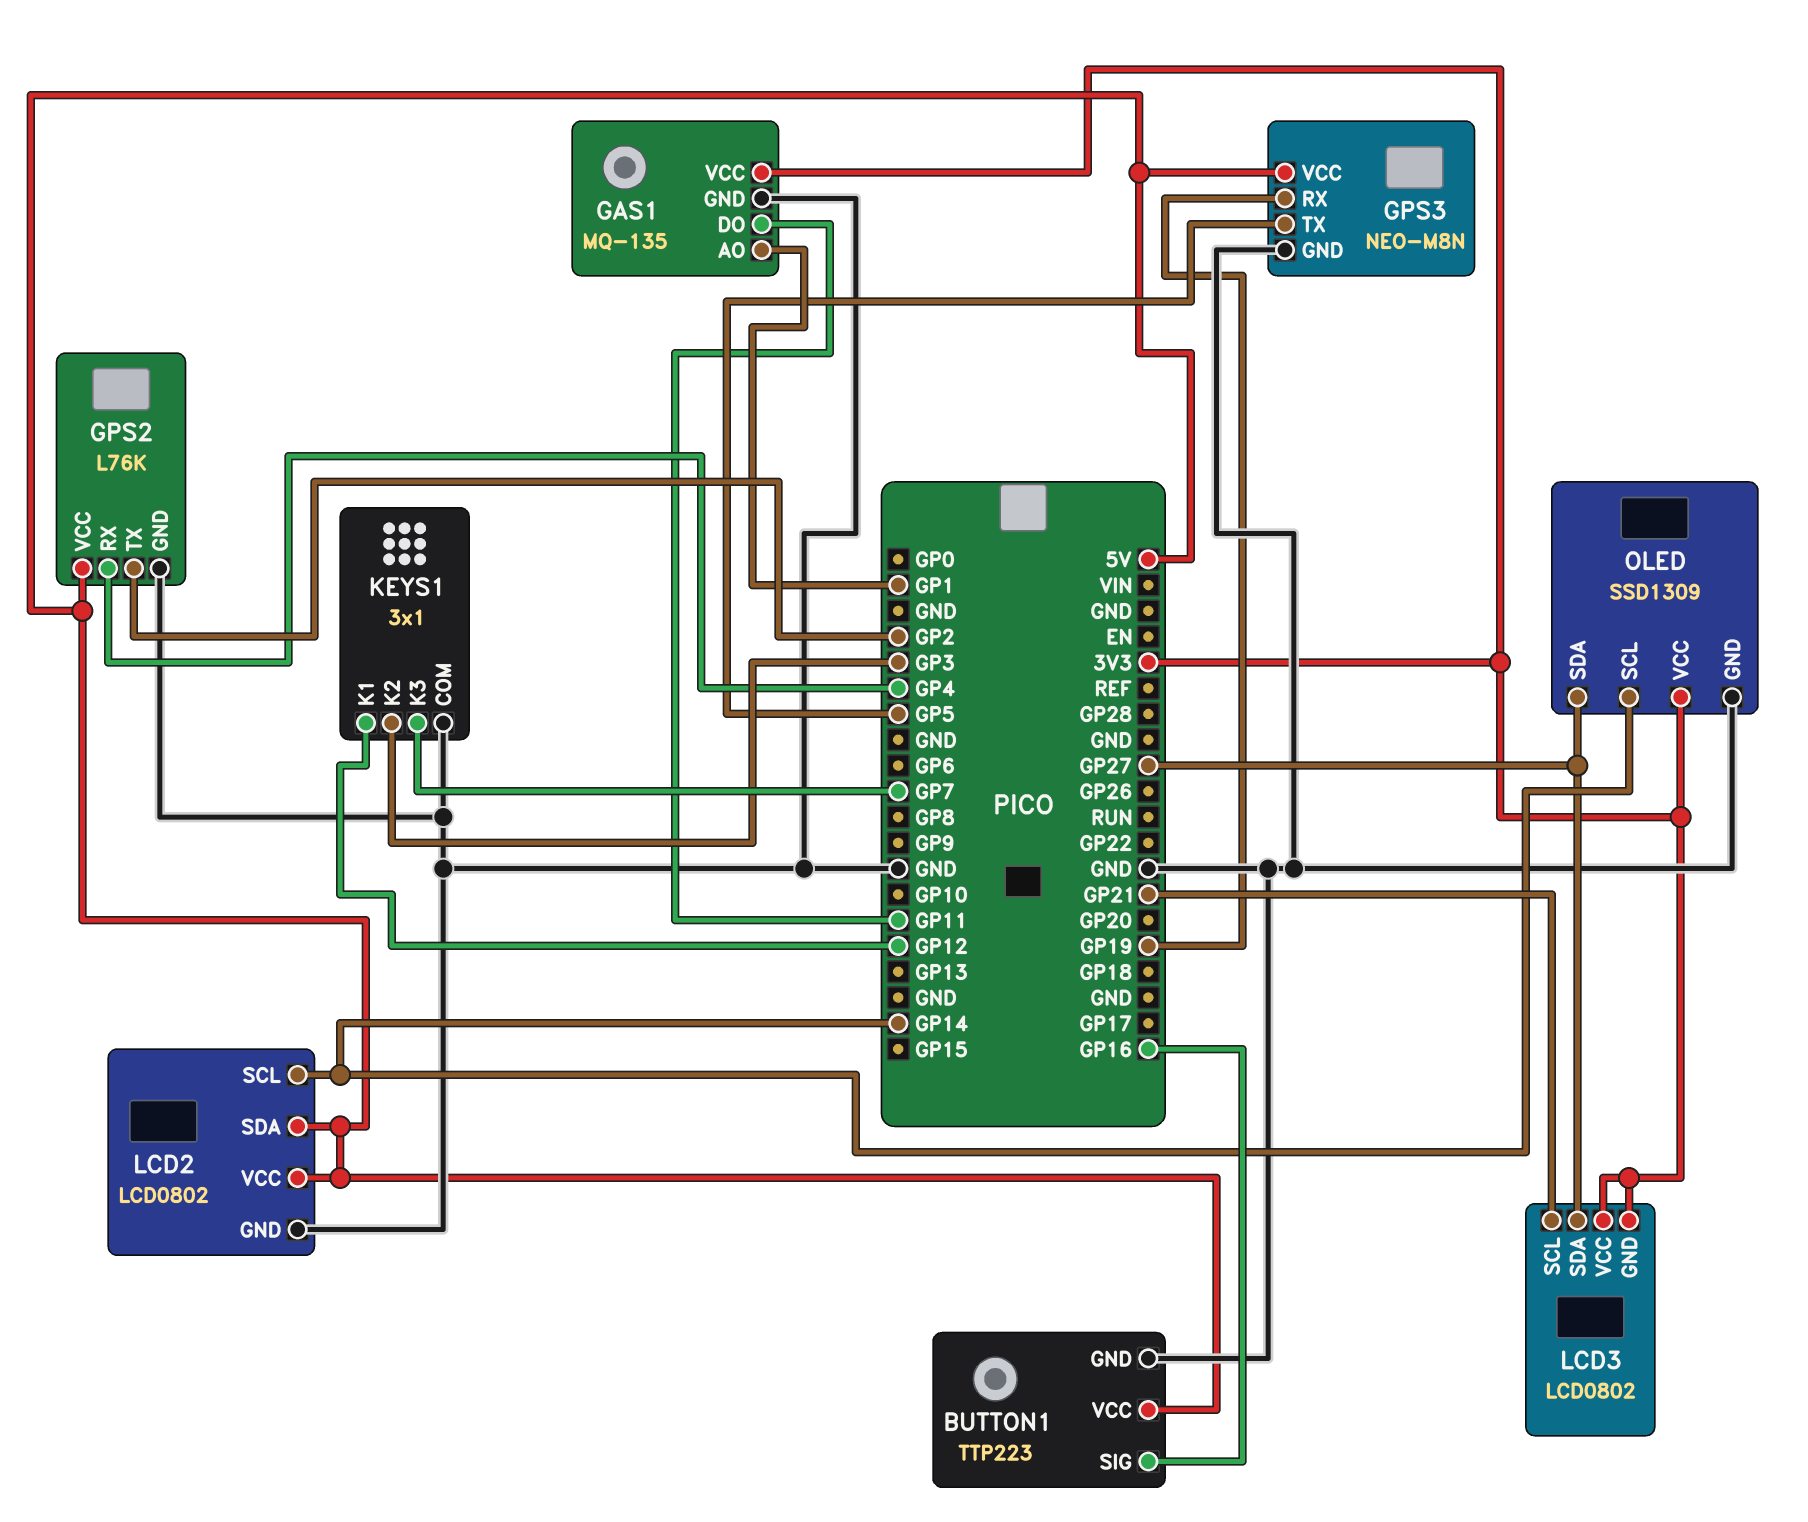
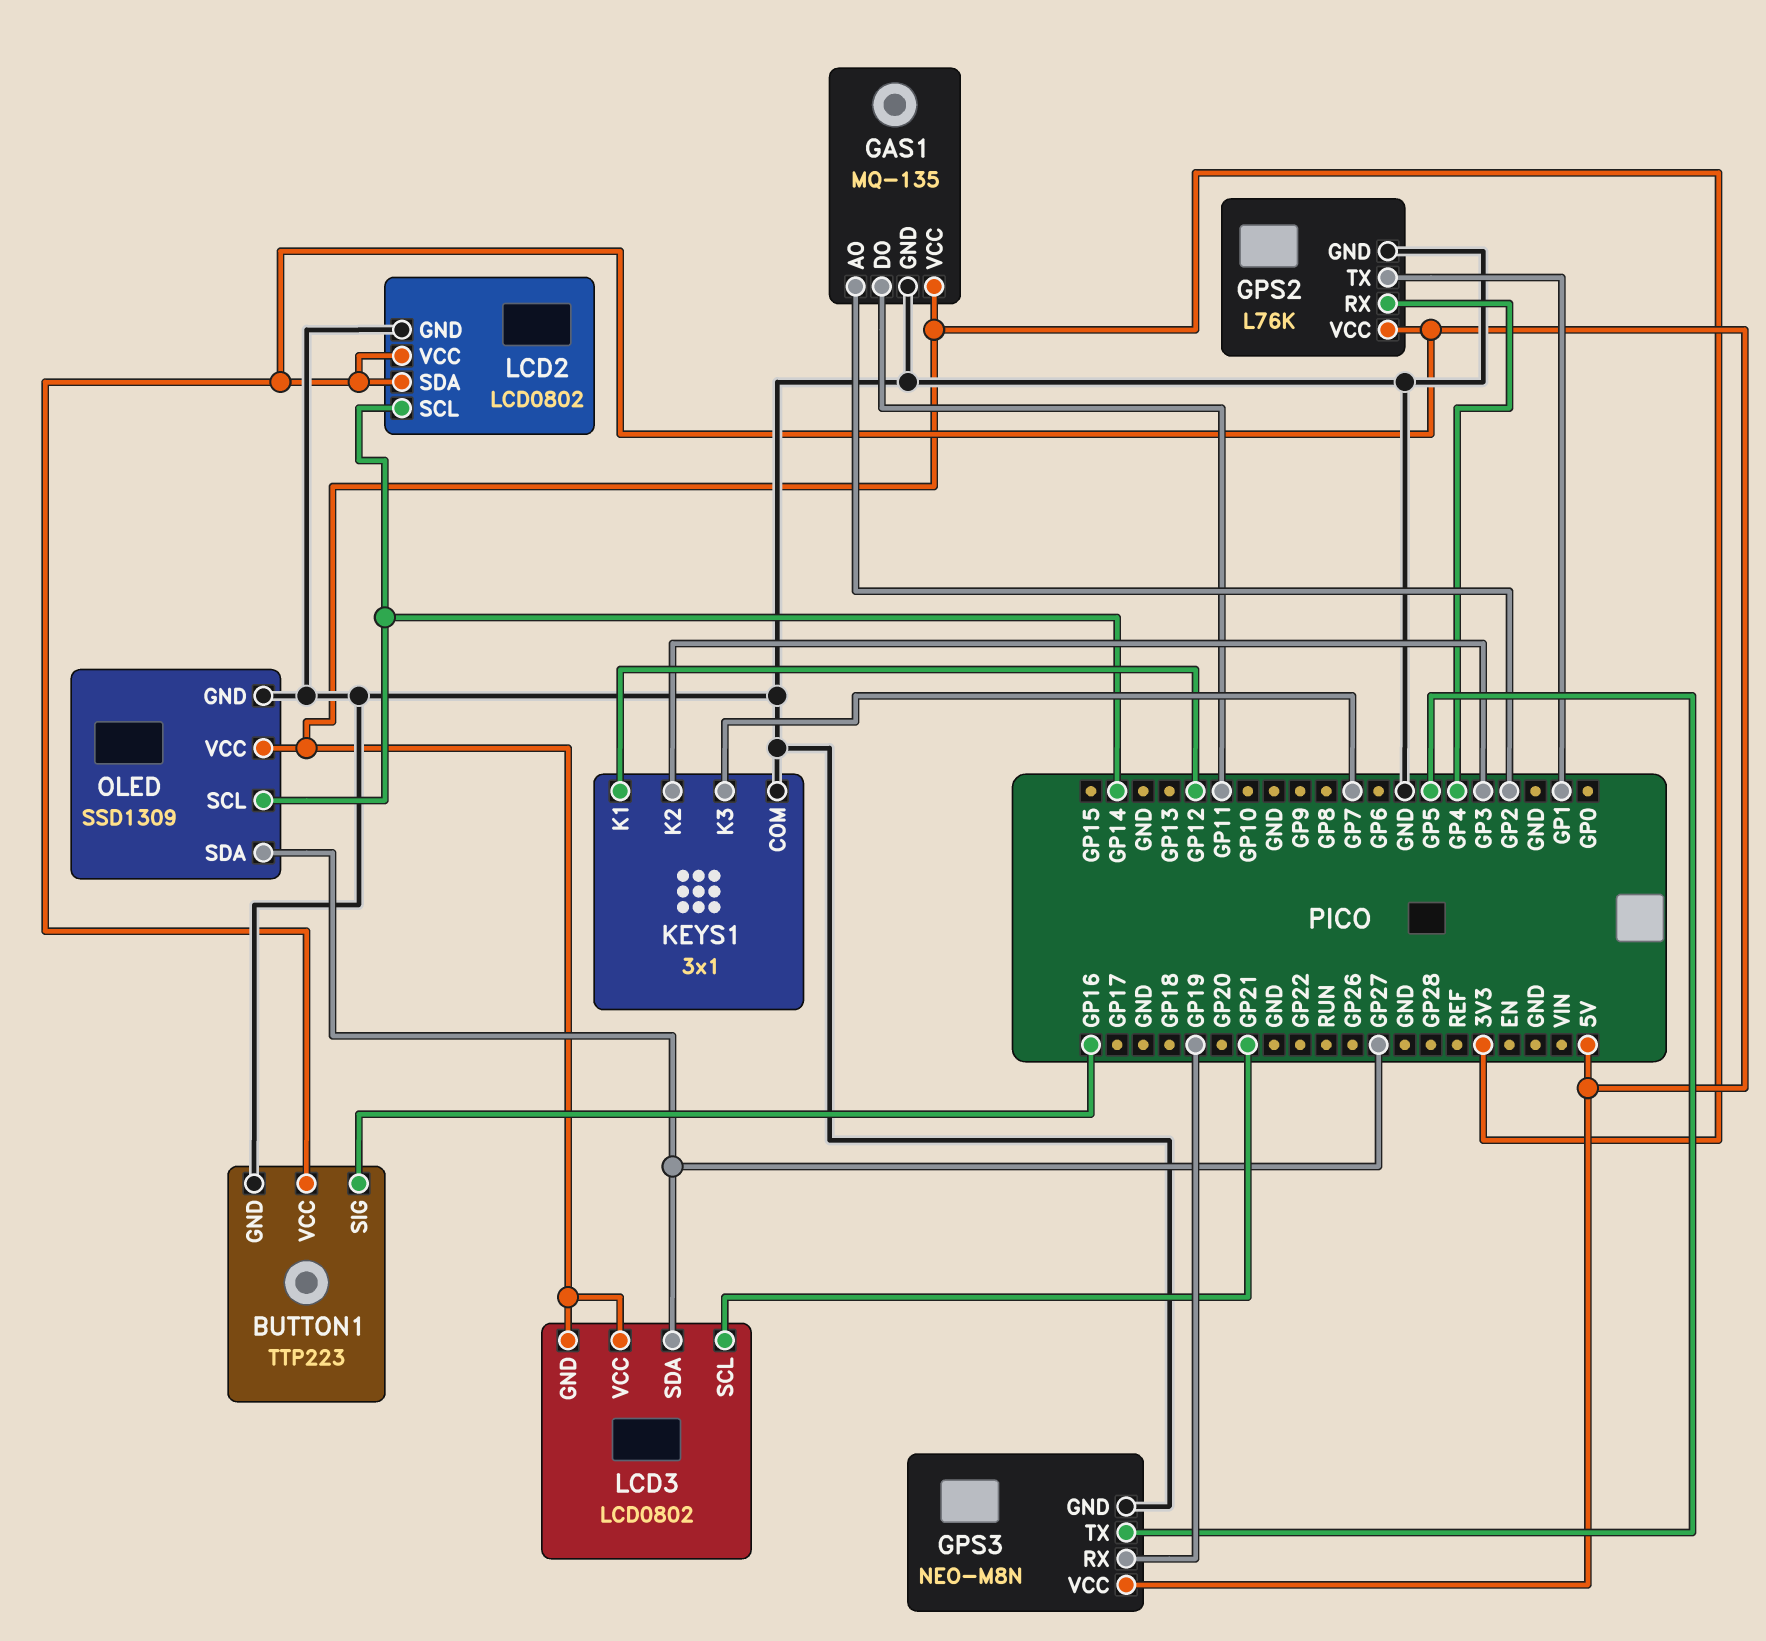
GAS1 pin AO: GP1 -> GP2
GPS2 pin TX: GP2 -> GP1

